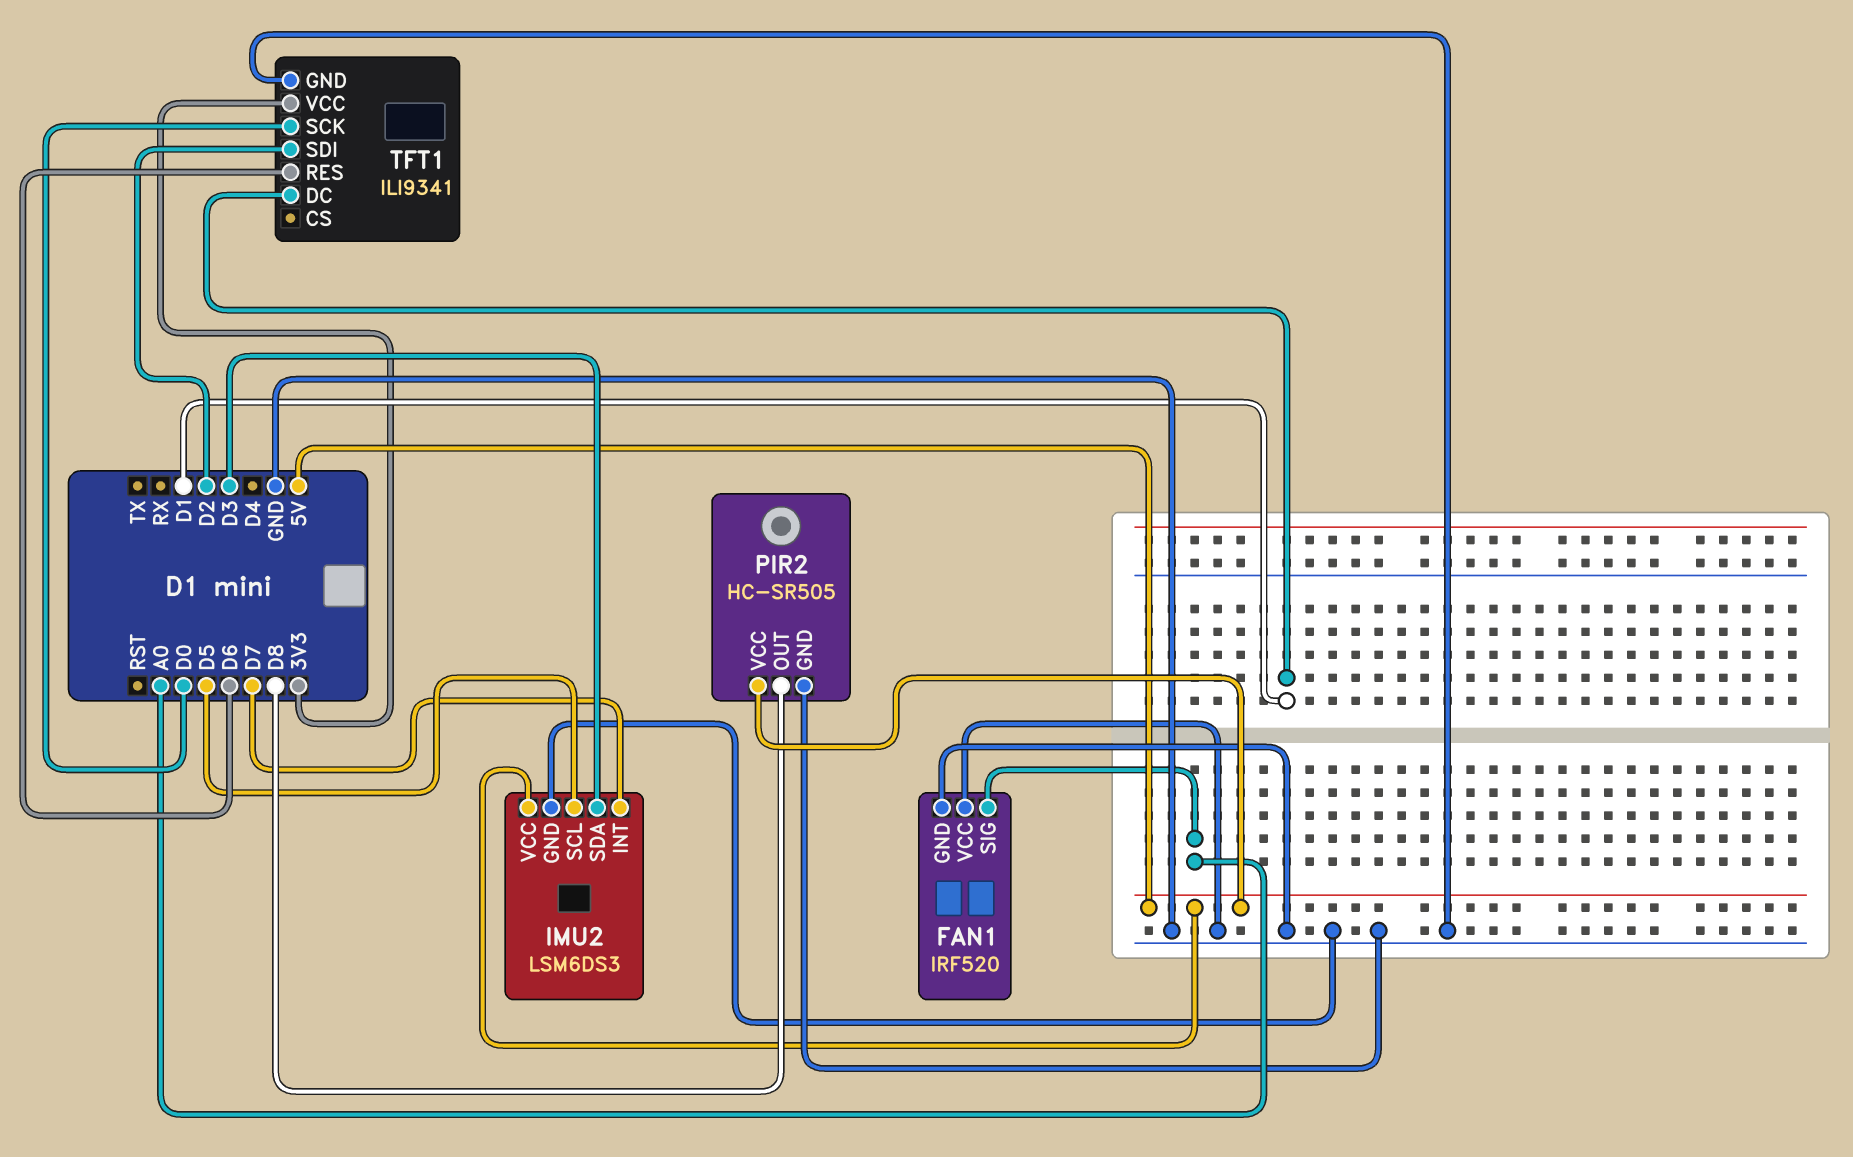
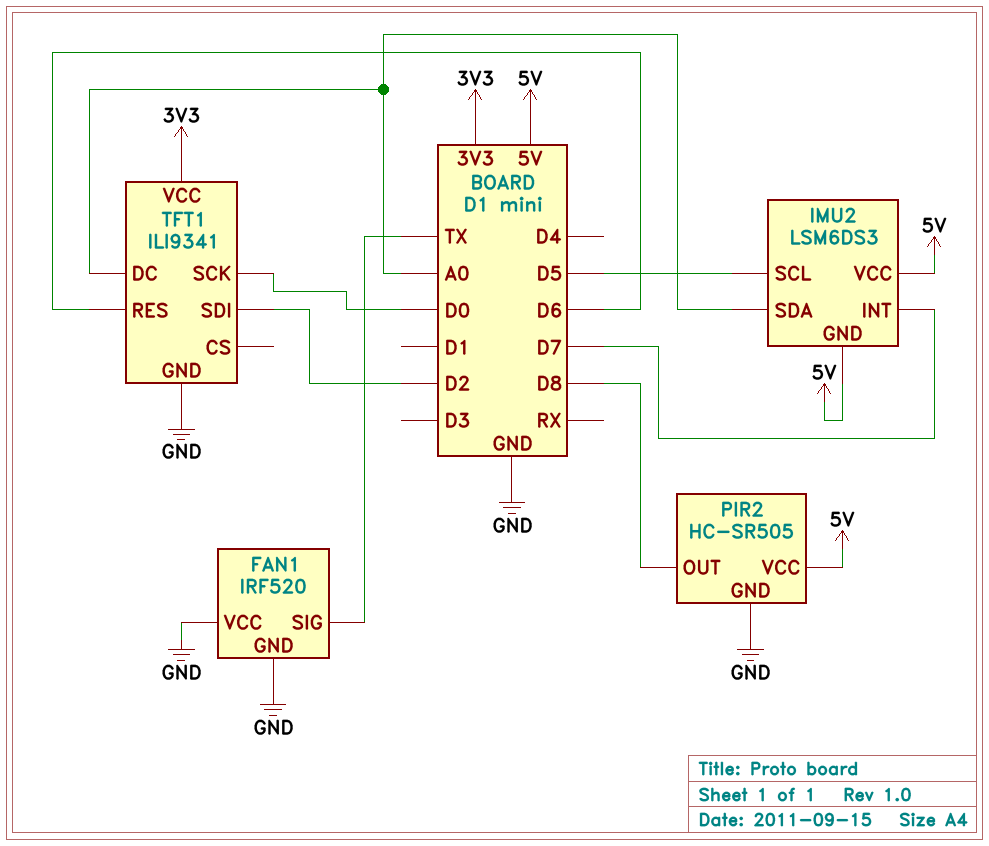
FAN1 pin SIG: A0 -> TX
IMU2 pin GND: GND -> 5V
IMU2 pin SDA: D3 -> A0
TFT1 pin DC: D1 -> A0

